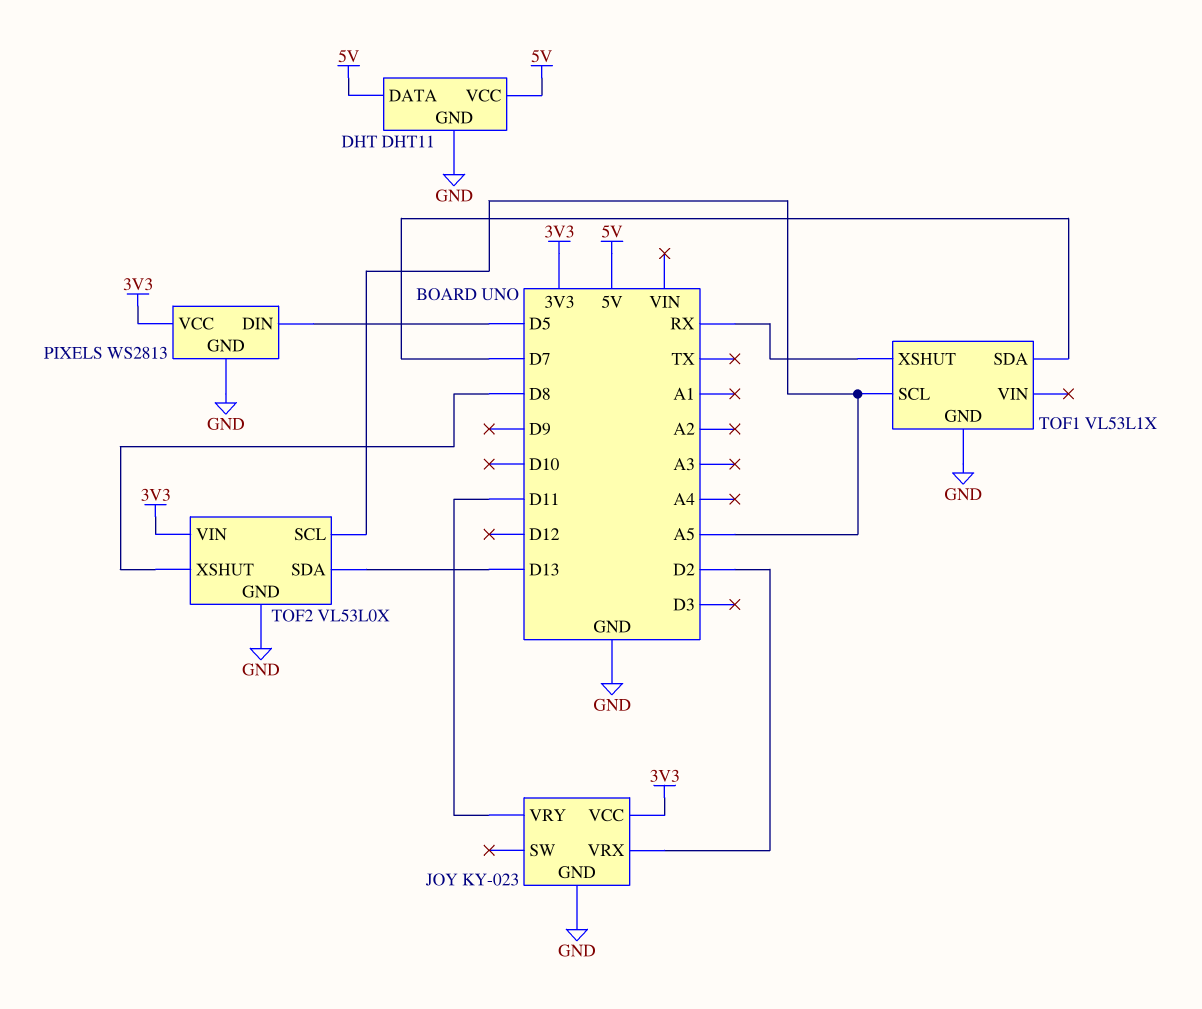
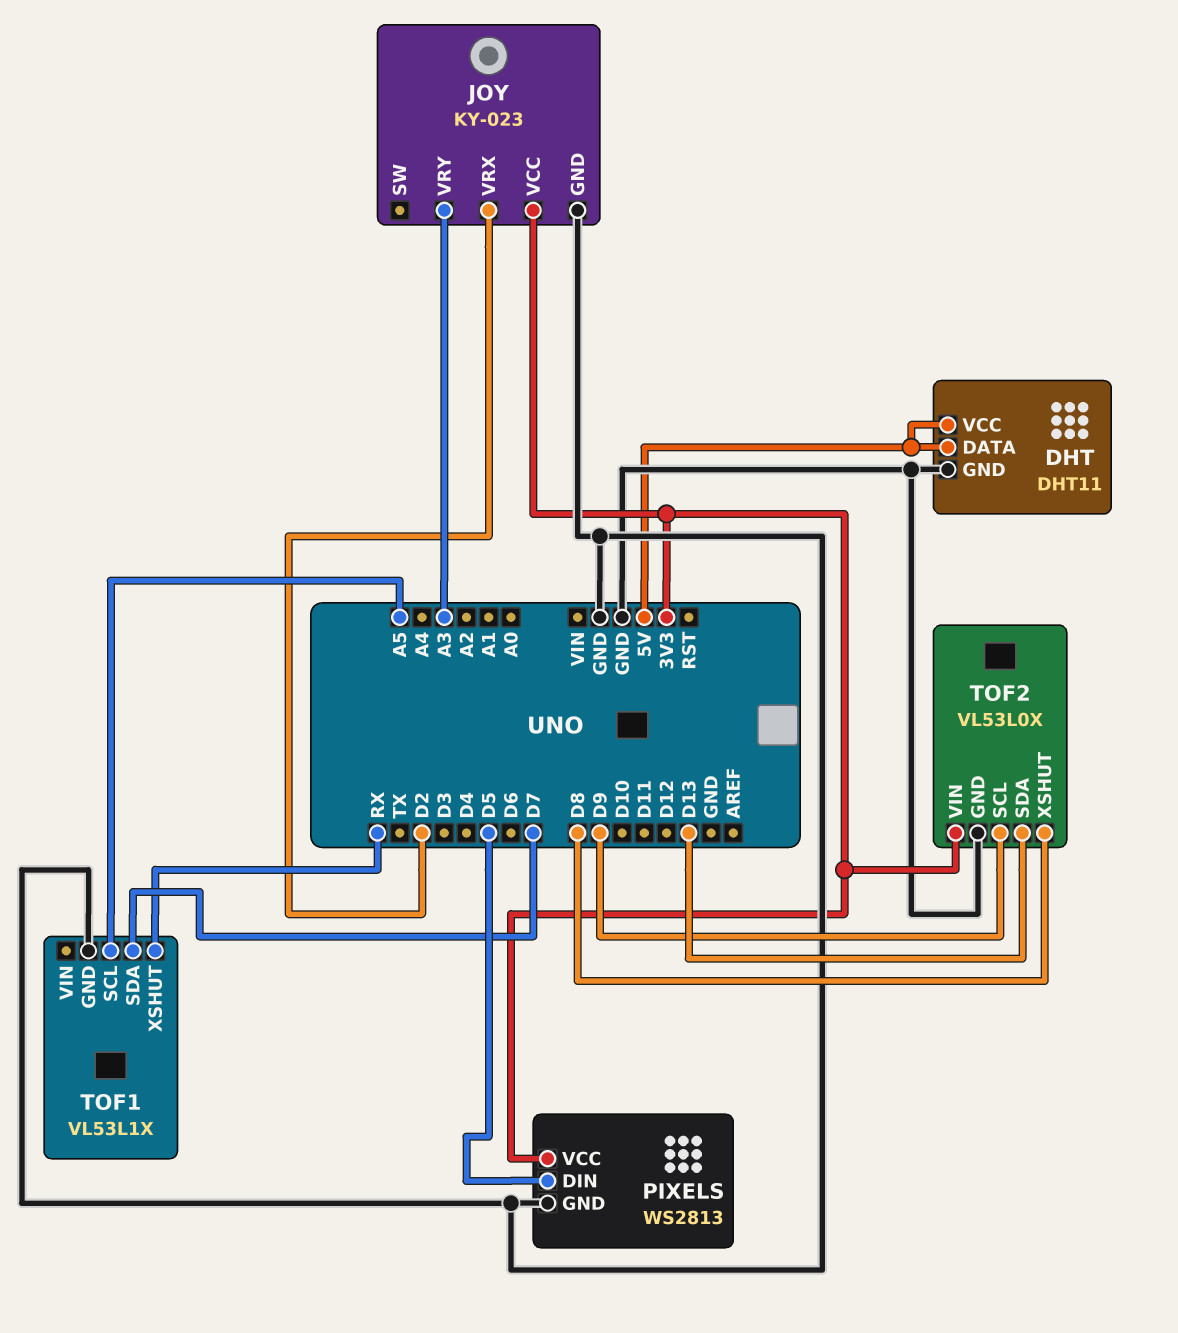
JOY pin VRY: D11 -> A3
TOF2 pin SCL: A5 -> D9

